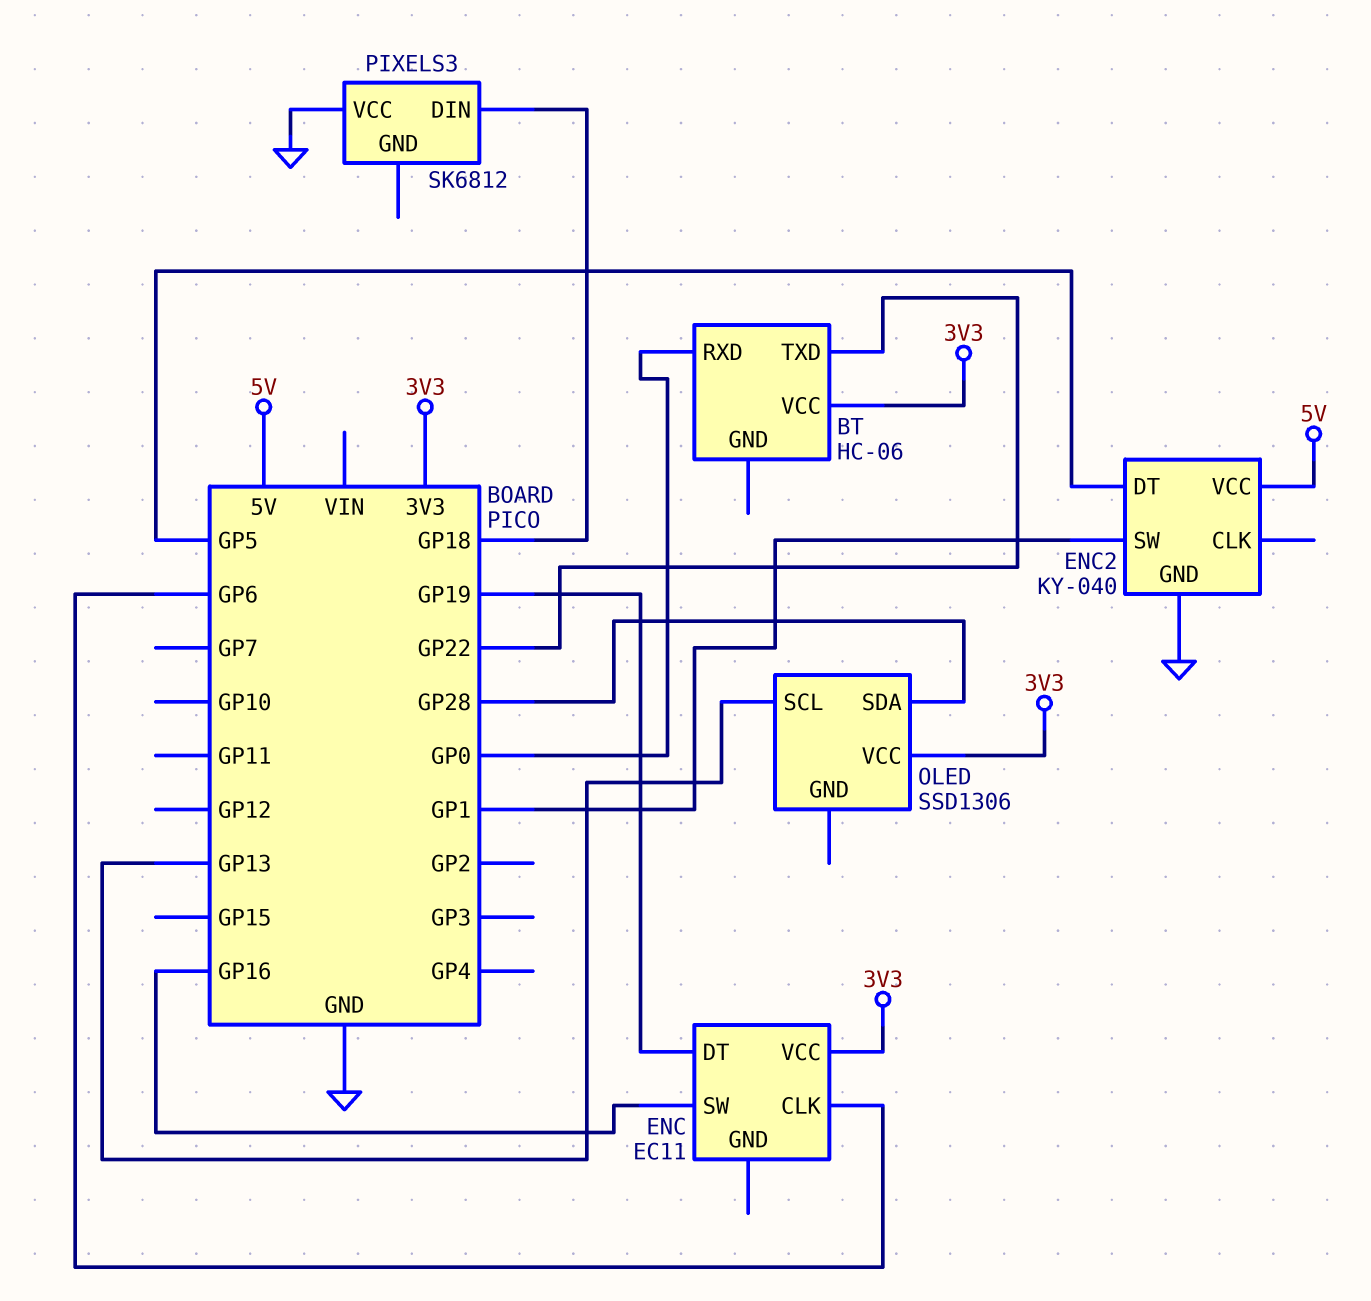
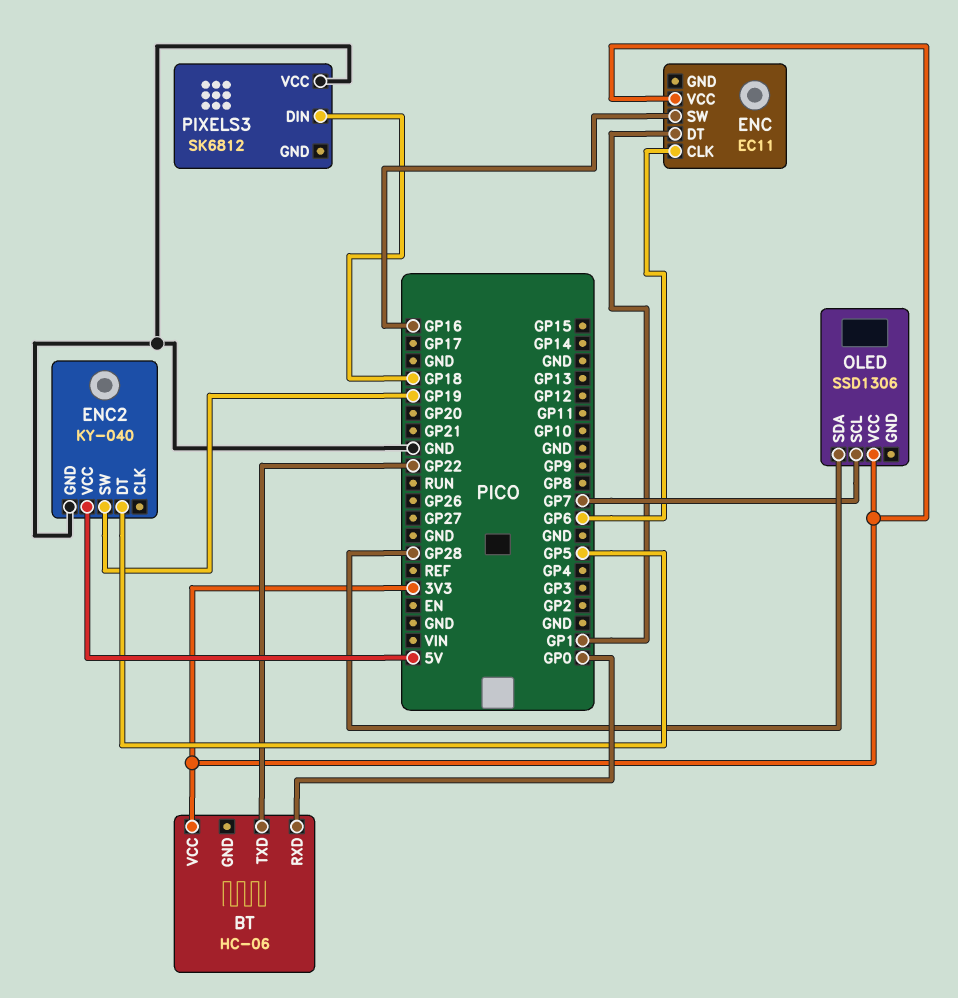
ENC pin DT: GP19 -> GP1
ENC2 pin SW: GP1 -> GP19
OLED pin SCL: GP13 -> GP7

